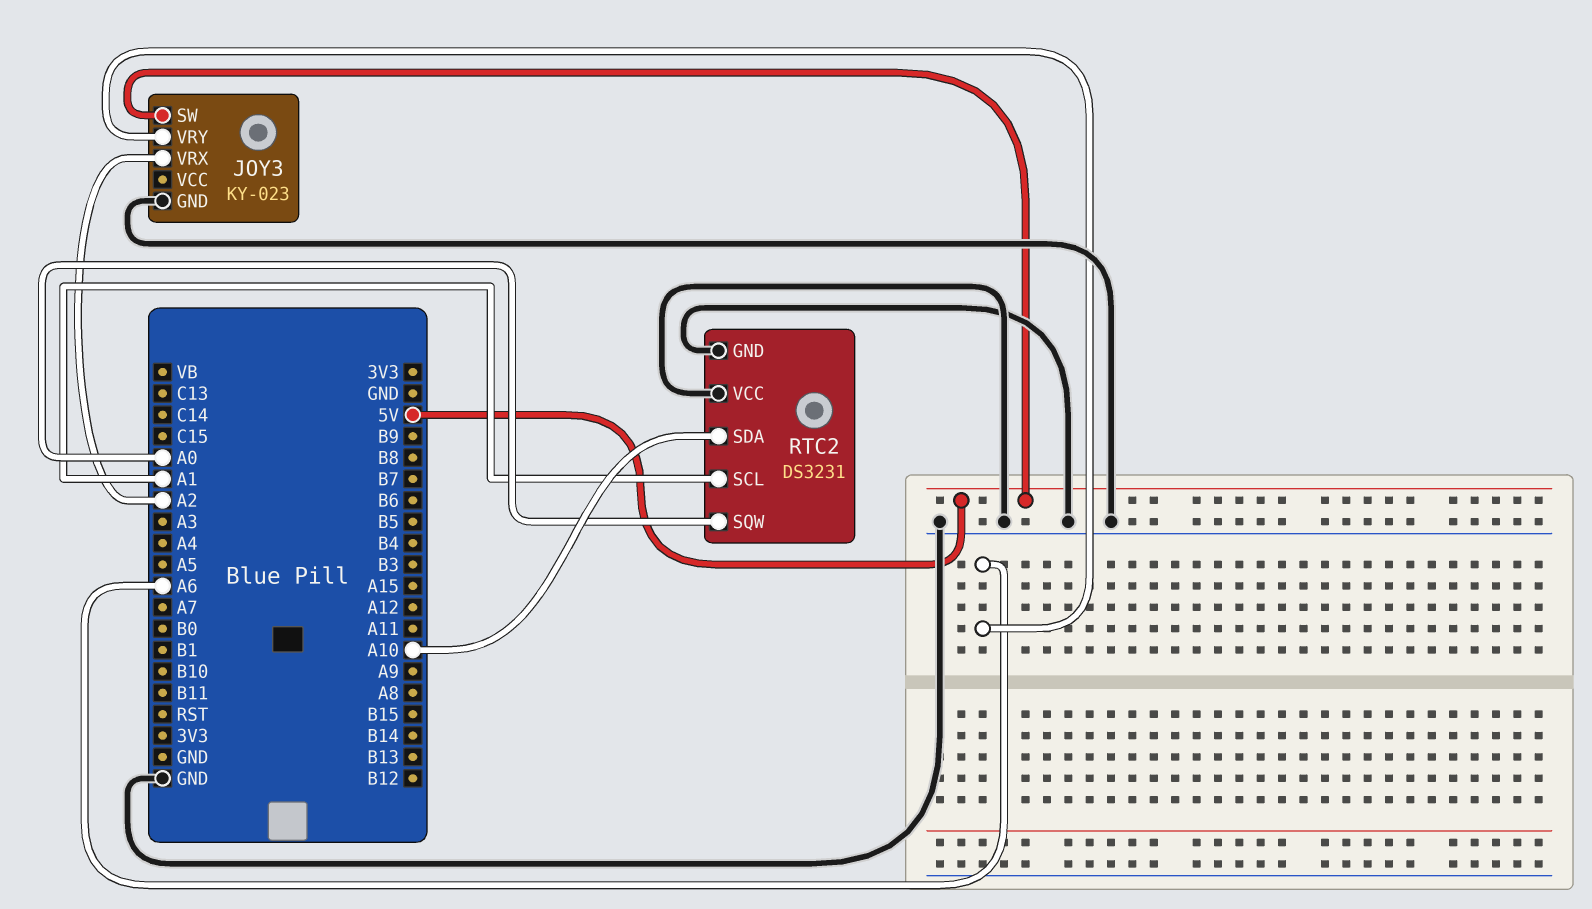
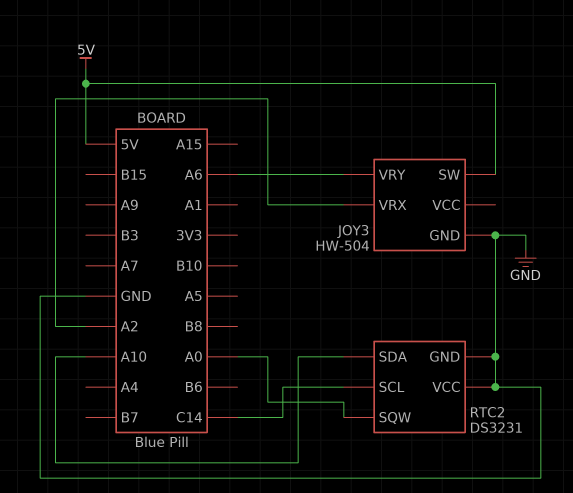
JOY3: KY-023 -> HW-504
RTC2 pin SCL: A1 -> C14

